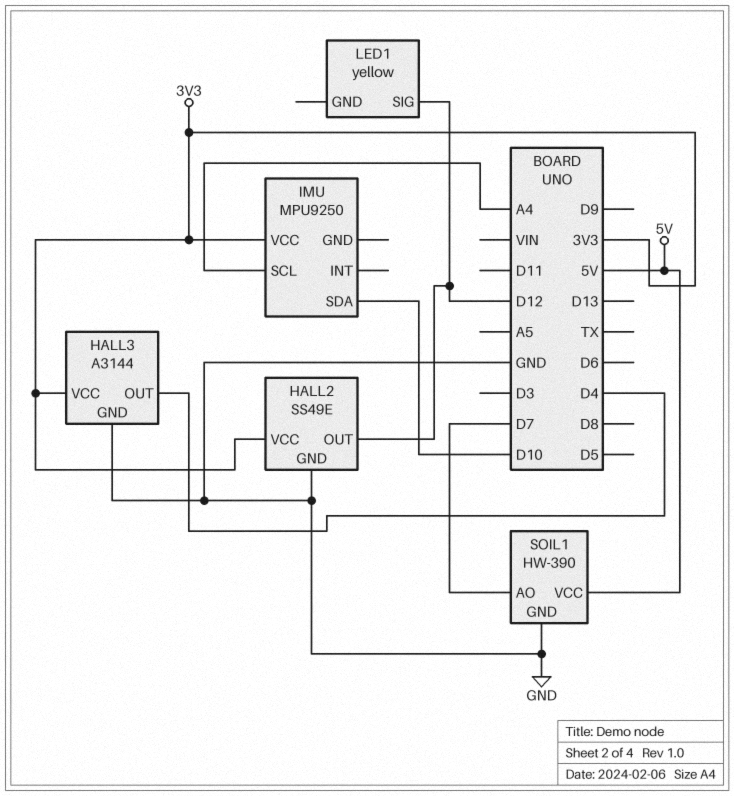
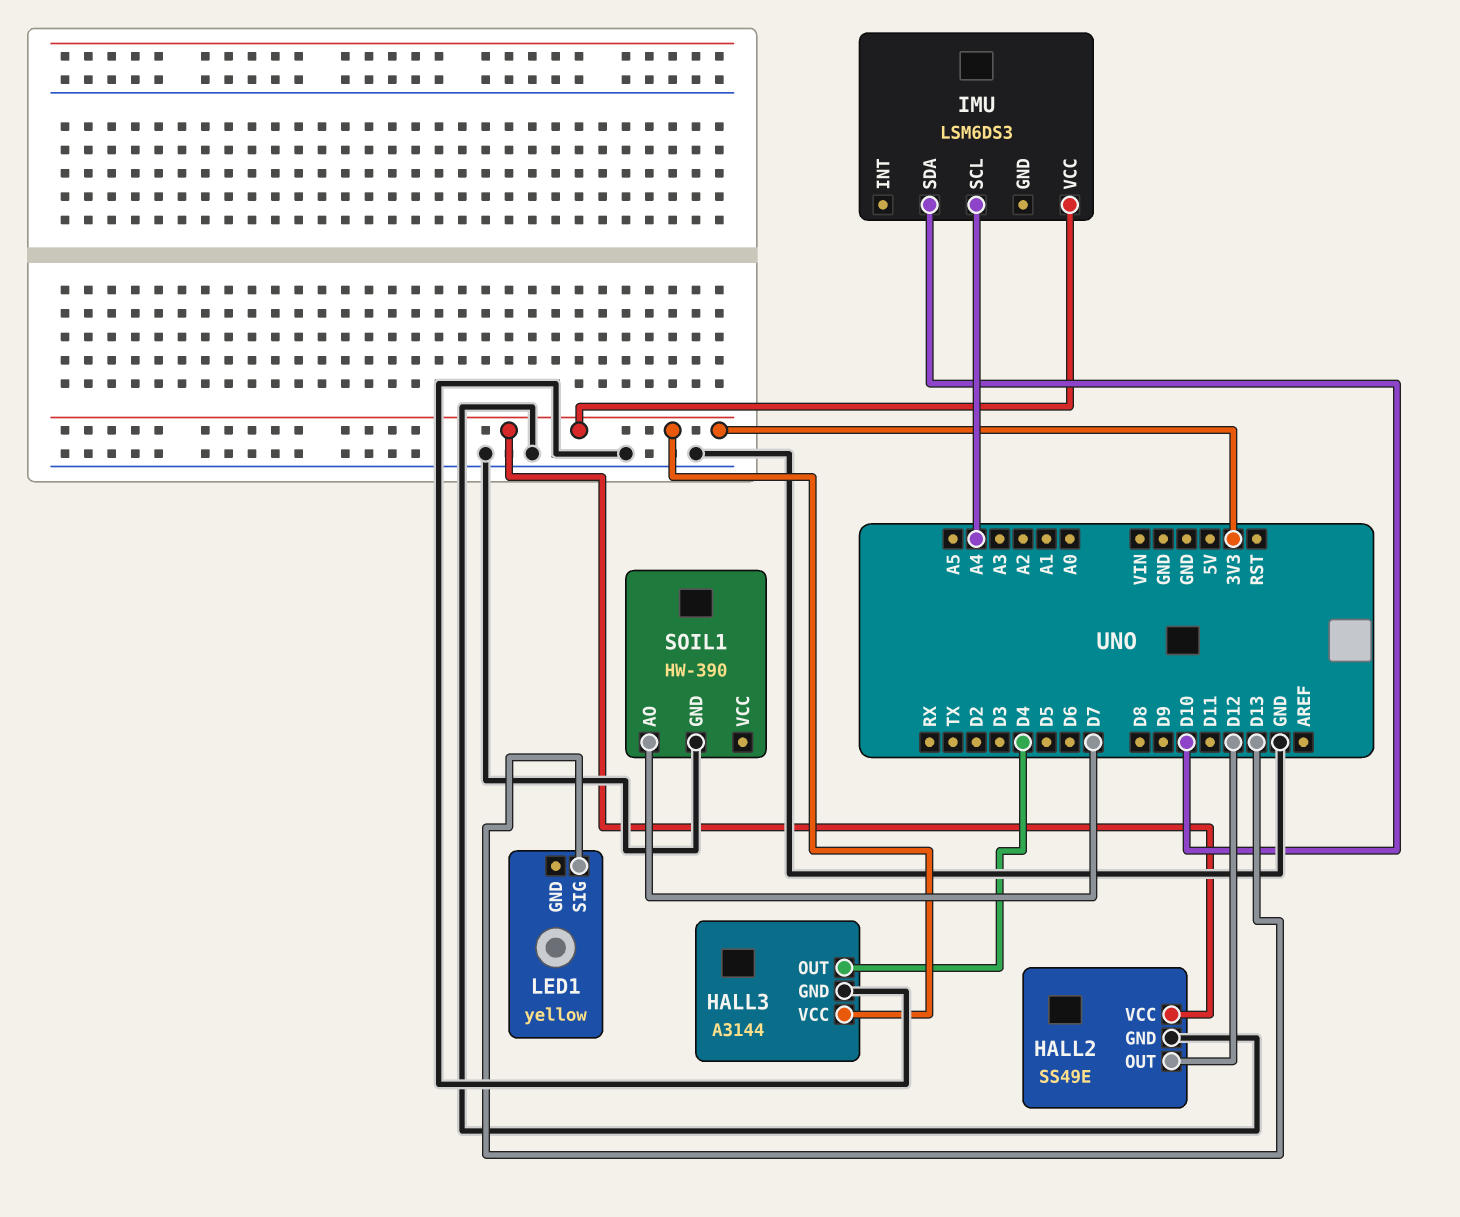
IMU: MPU9250 -> LSM6DS3
LED1 pin SIG: D12 -> D13
SOIL1 pin VCC: 5V -> none

